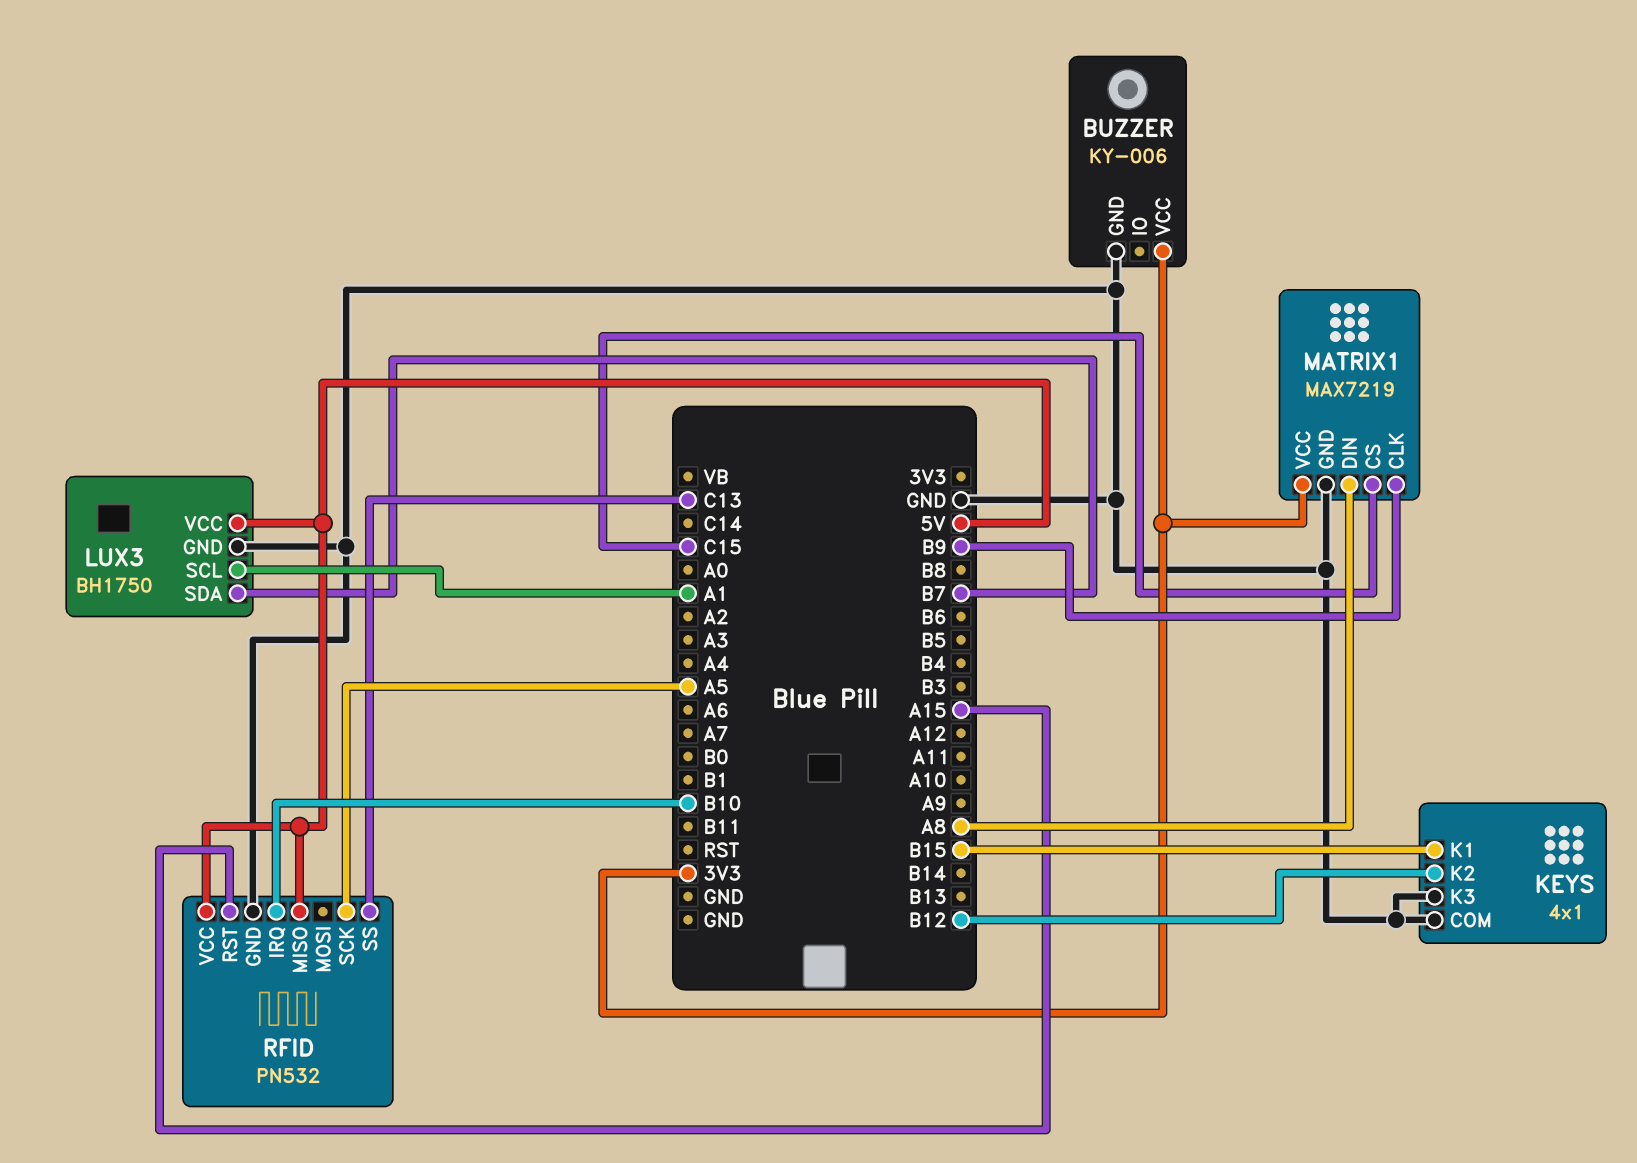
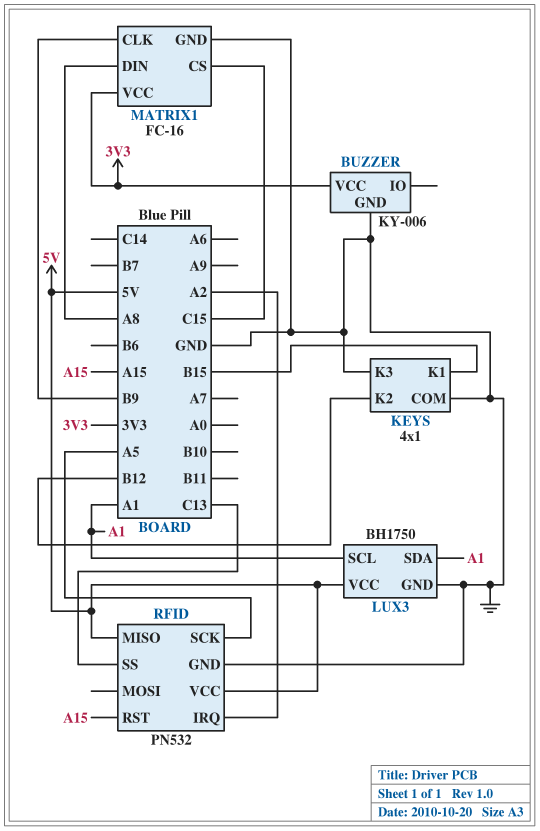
LUX3 pin SDA: B7 -> A1
MATRIX1: MAX7219 -> FC-16
RFID pin IRQ: B10 -> A2

